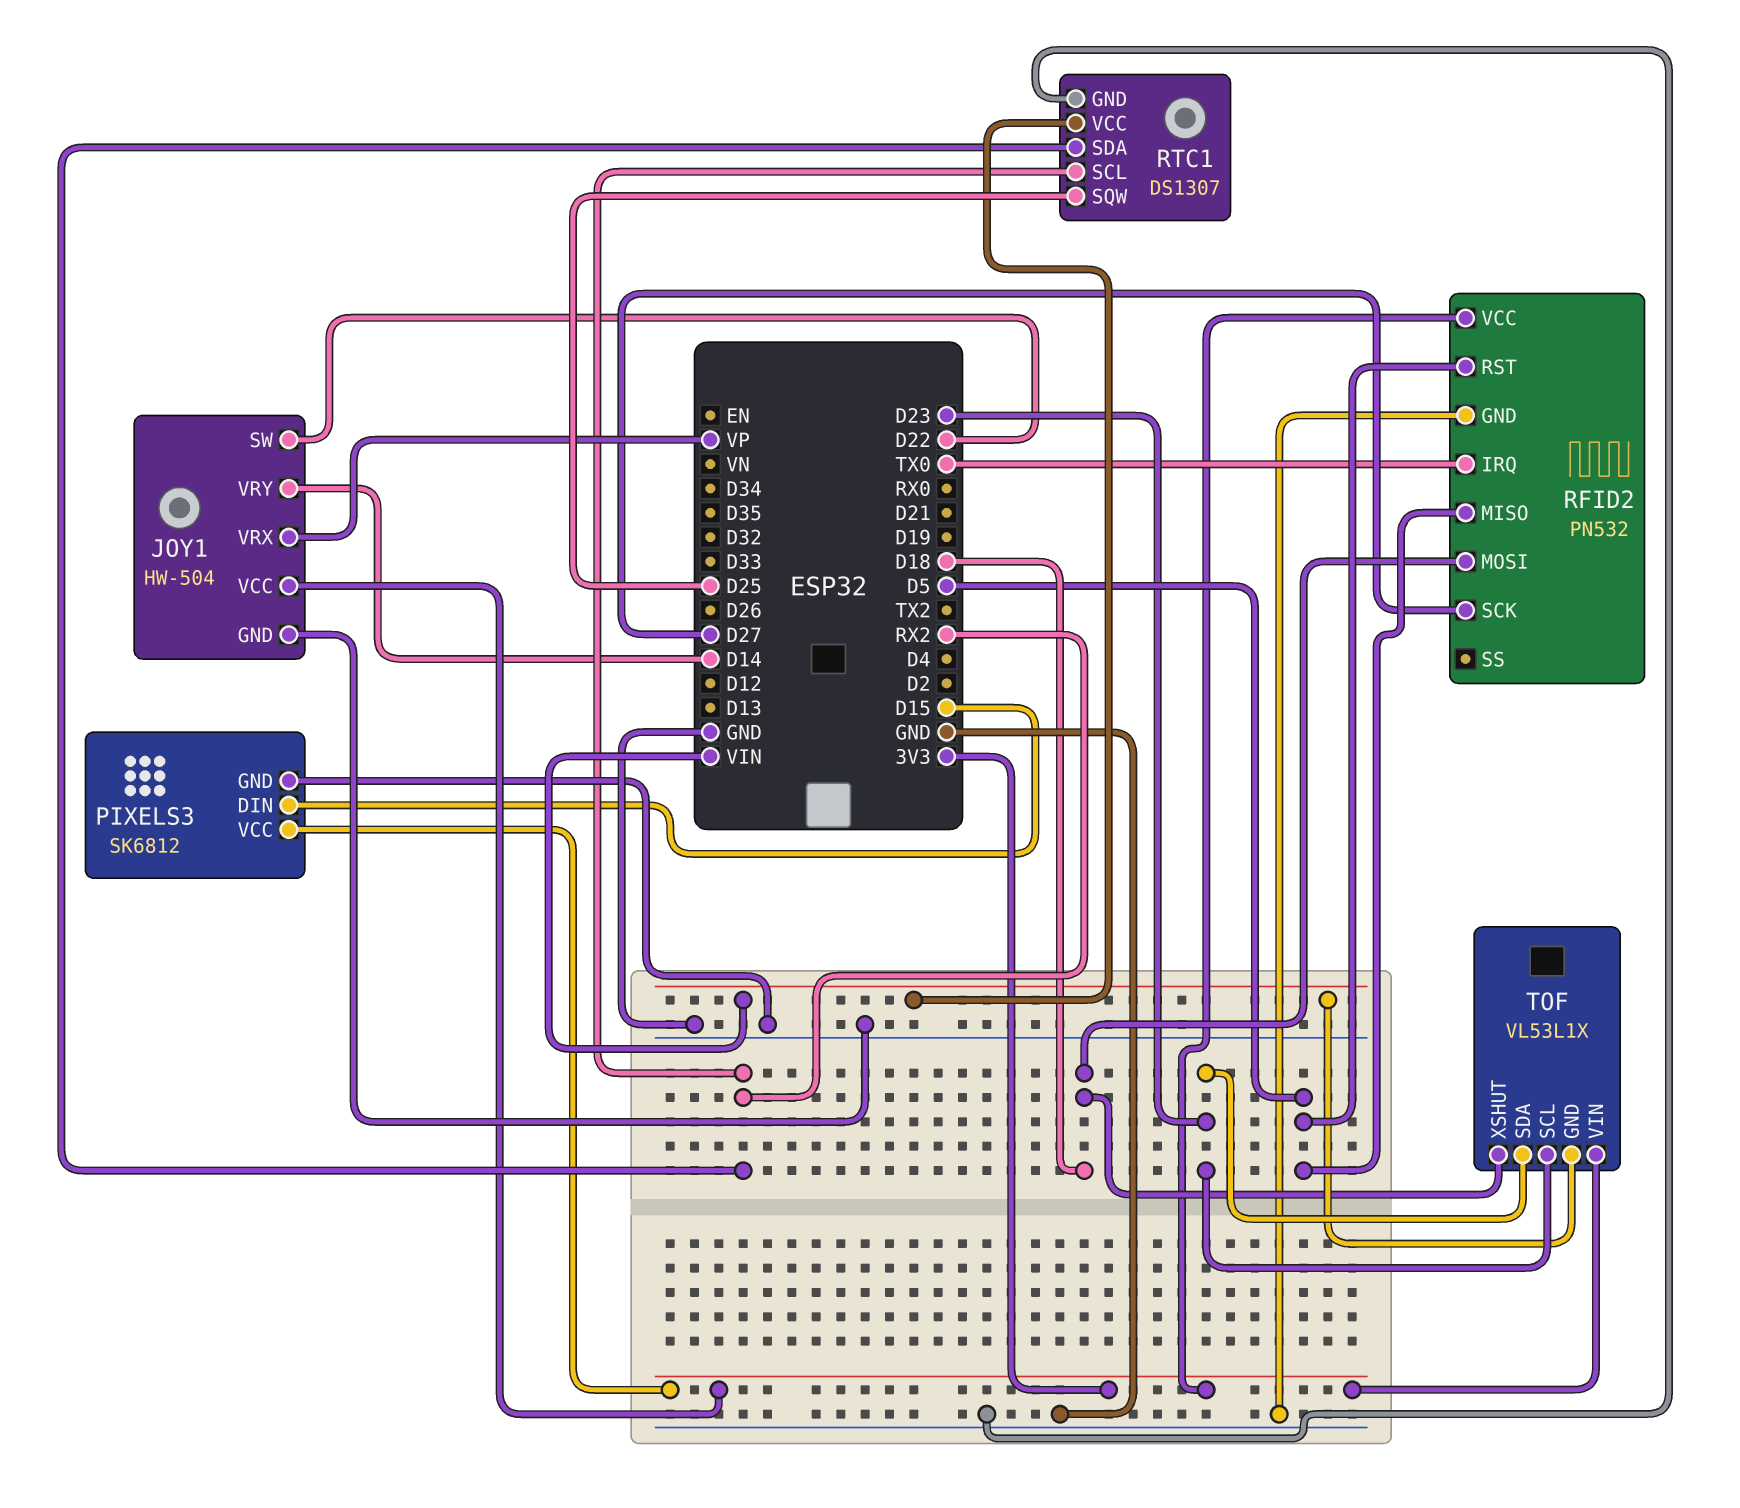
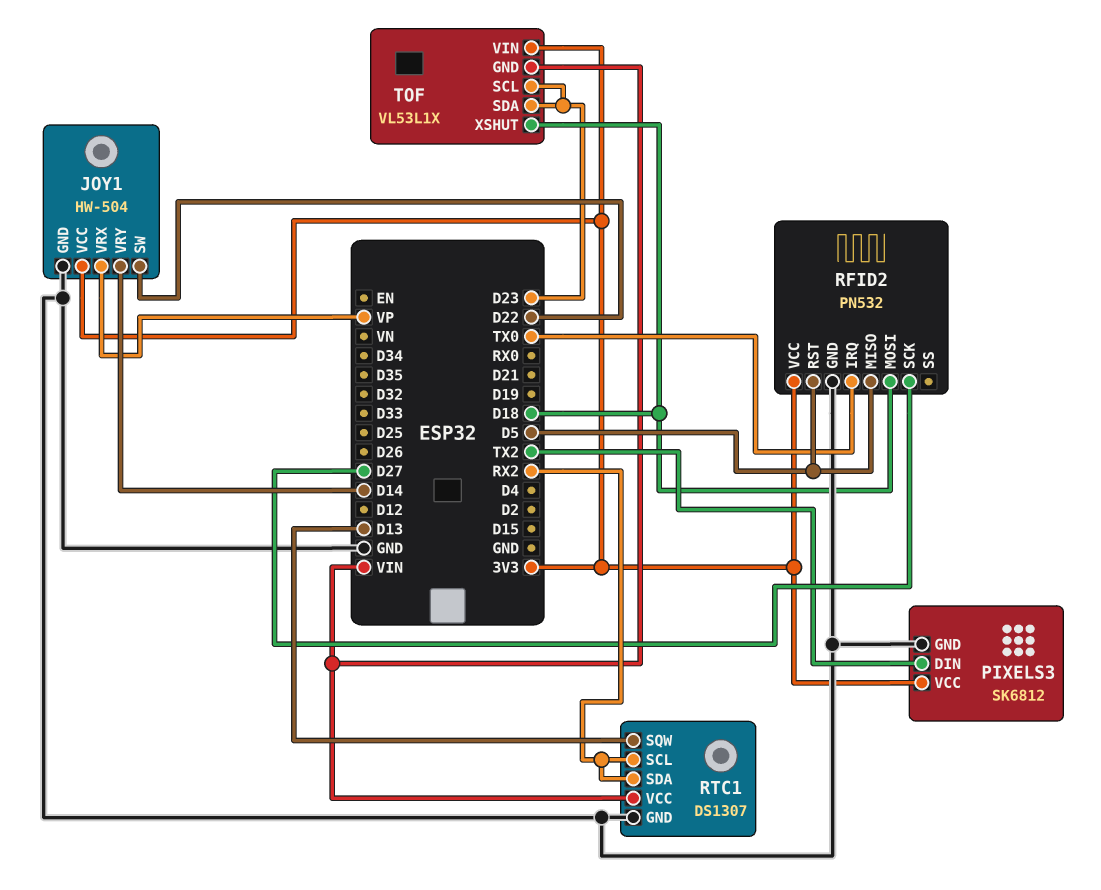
PIXELS3 pin DIN: D15 -> TX2
RTC1 pin SQW: D25 -> D13

